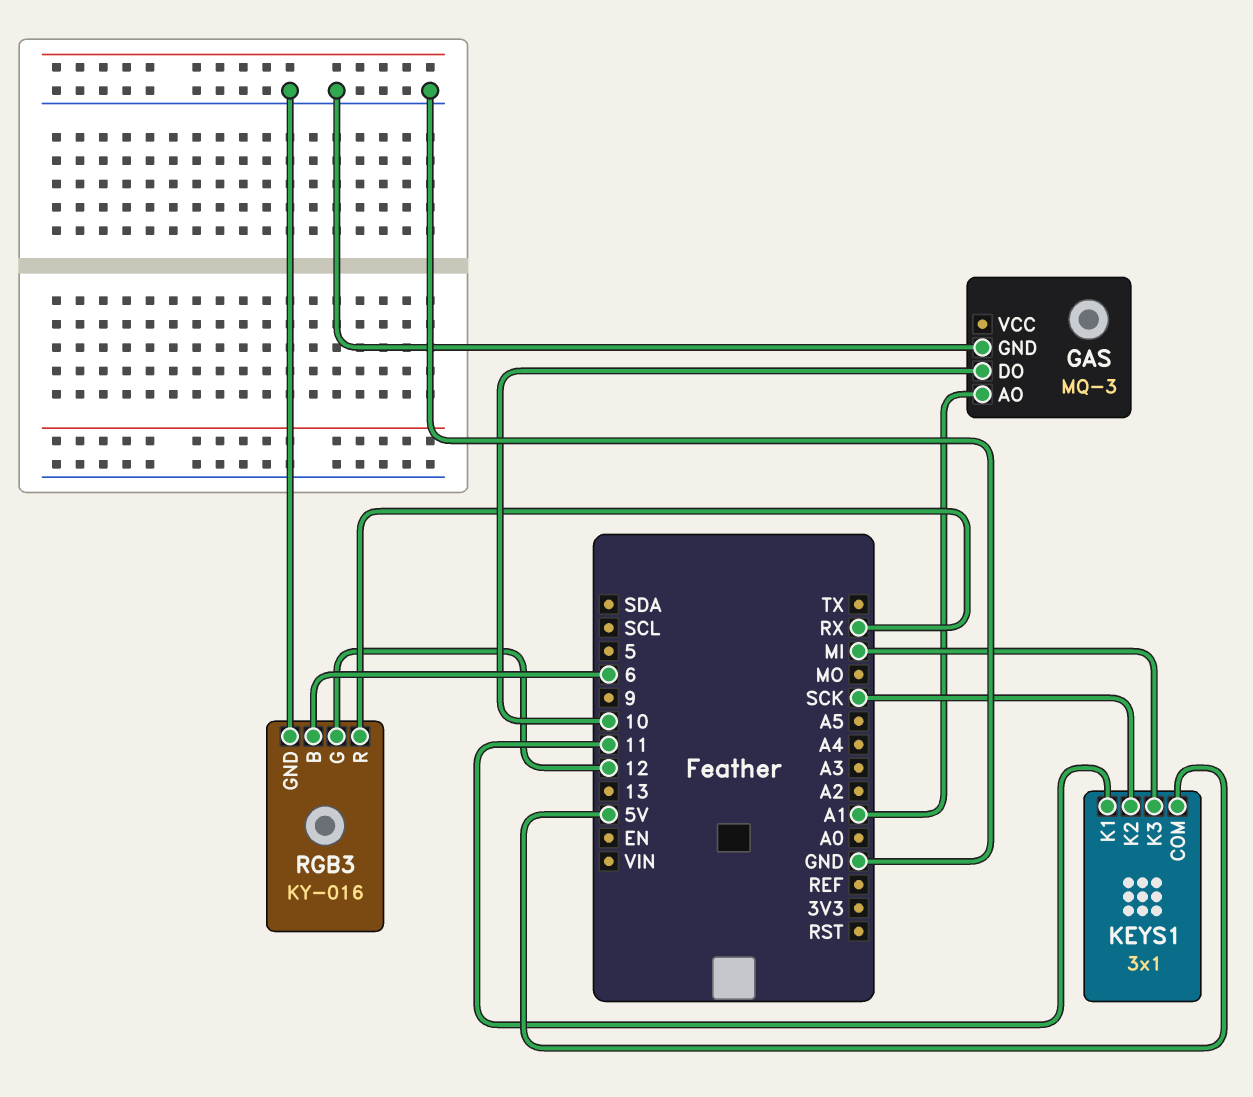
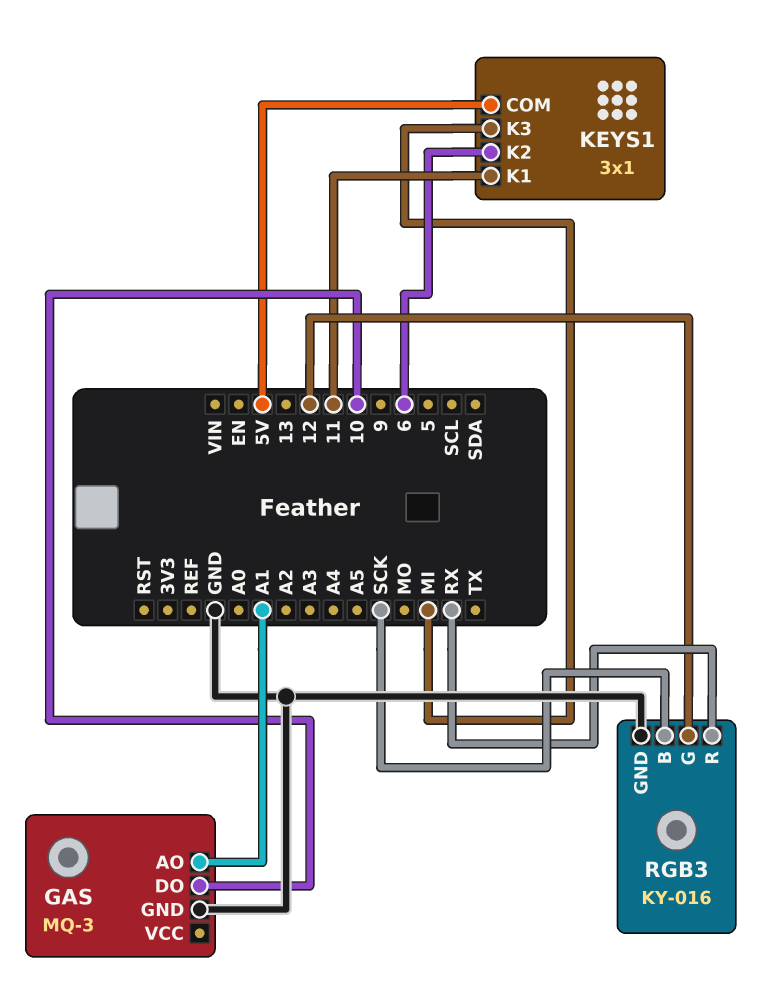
KEYS1 pin K2: SCK -> 6
RGB3 pin B: 6 -> SCK

